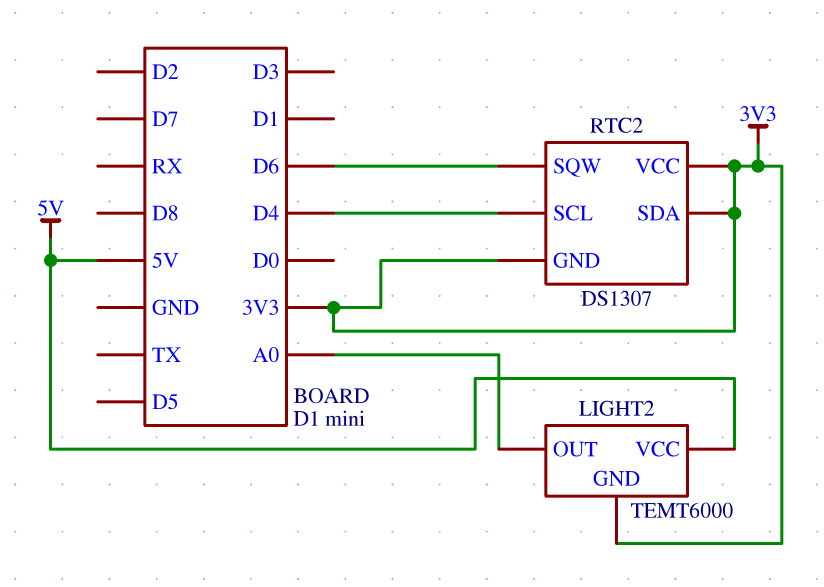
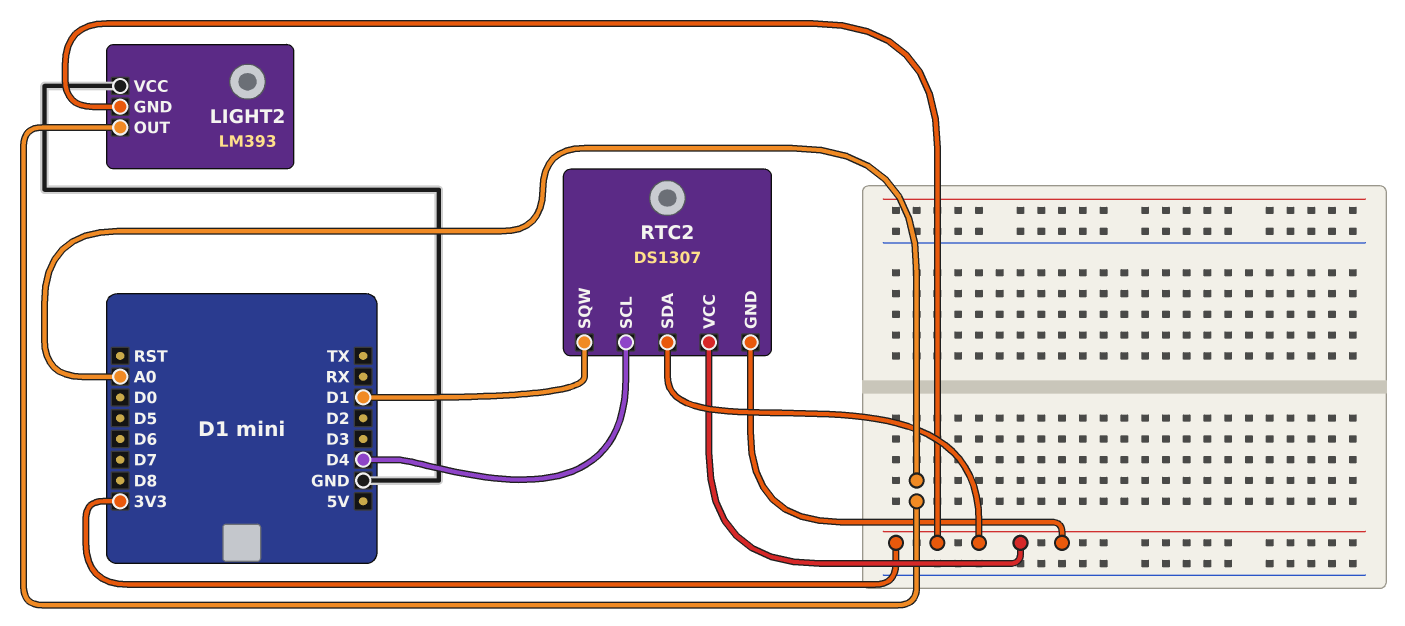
LIGHT2: TEMT6000 -> LM393
LIGHT2 pin VCC: 5V -> GND
RTC2 pin SQW: D6 -> D1

